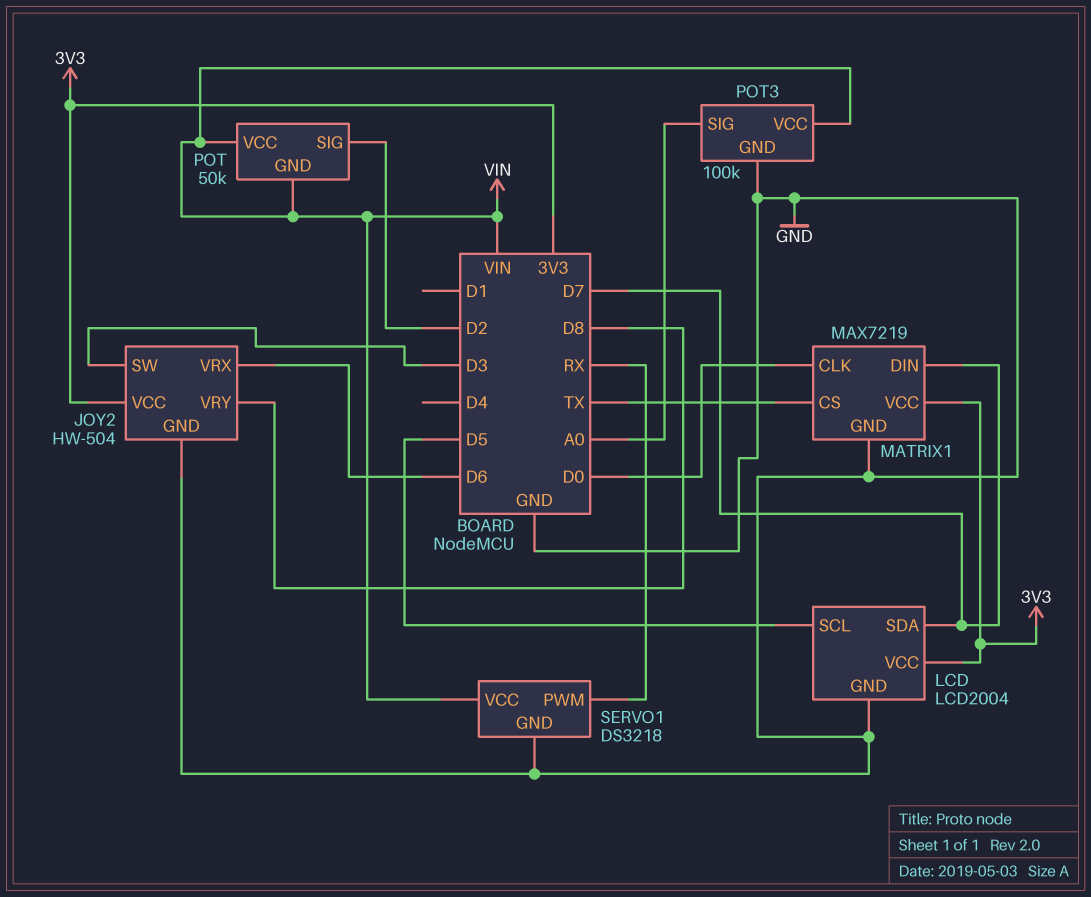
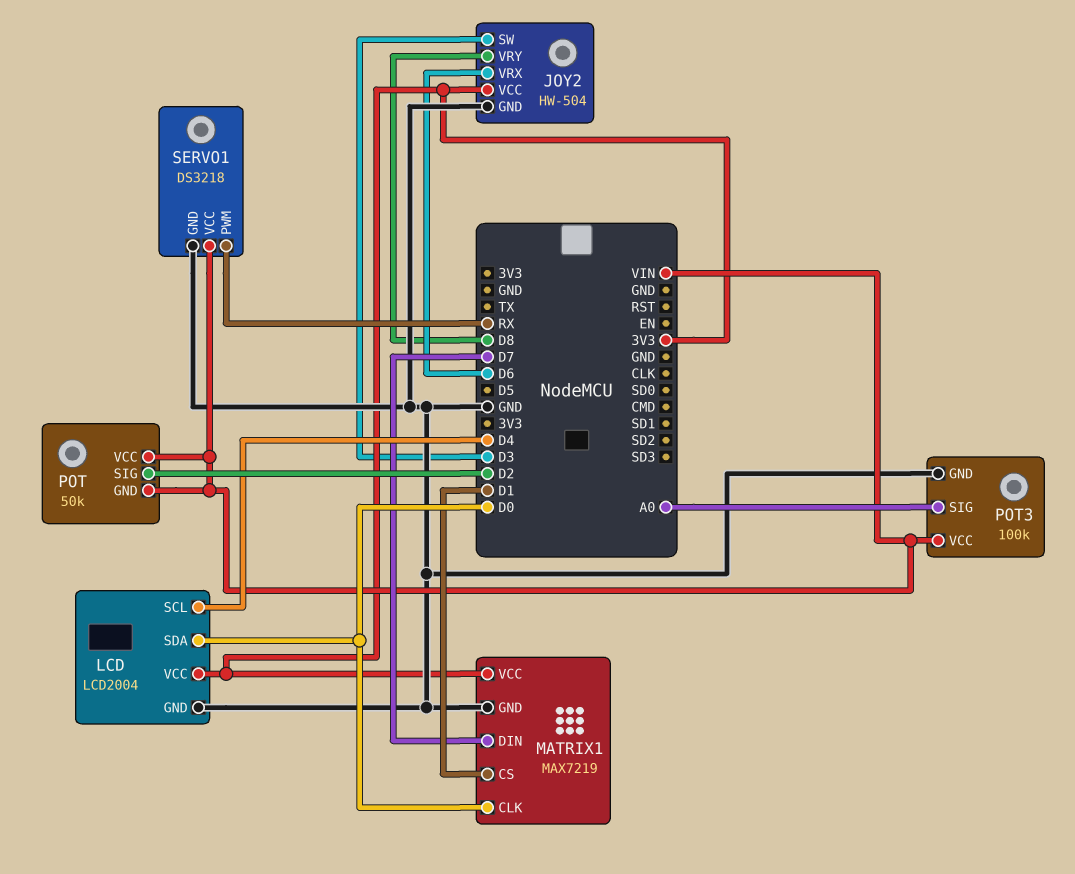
LCD pin SCL: D5 -> D4
LCD pin SDA: D7 -> D0
MATRIX1 pin CS: TX -> D1

